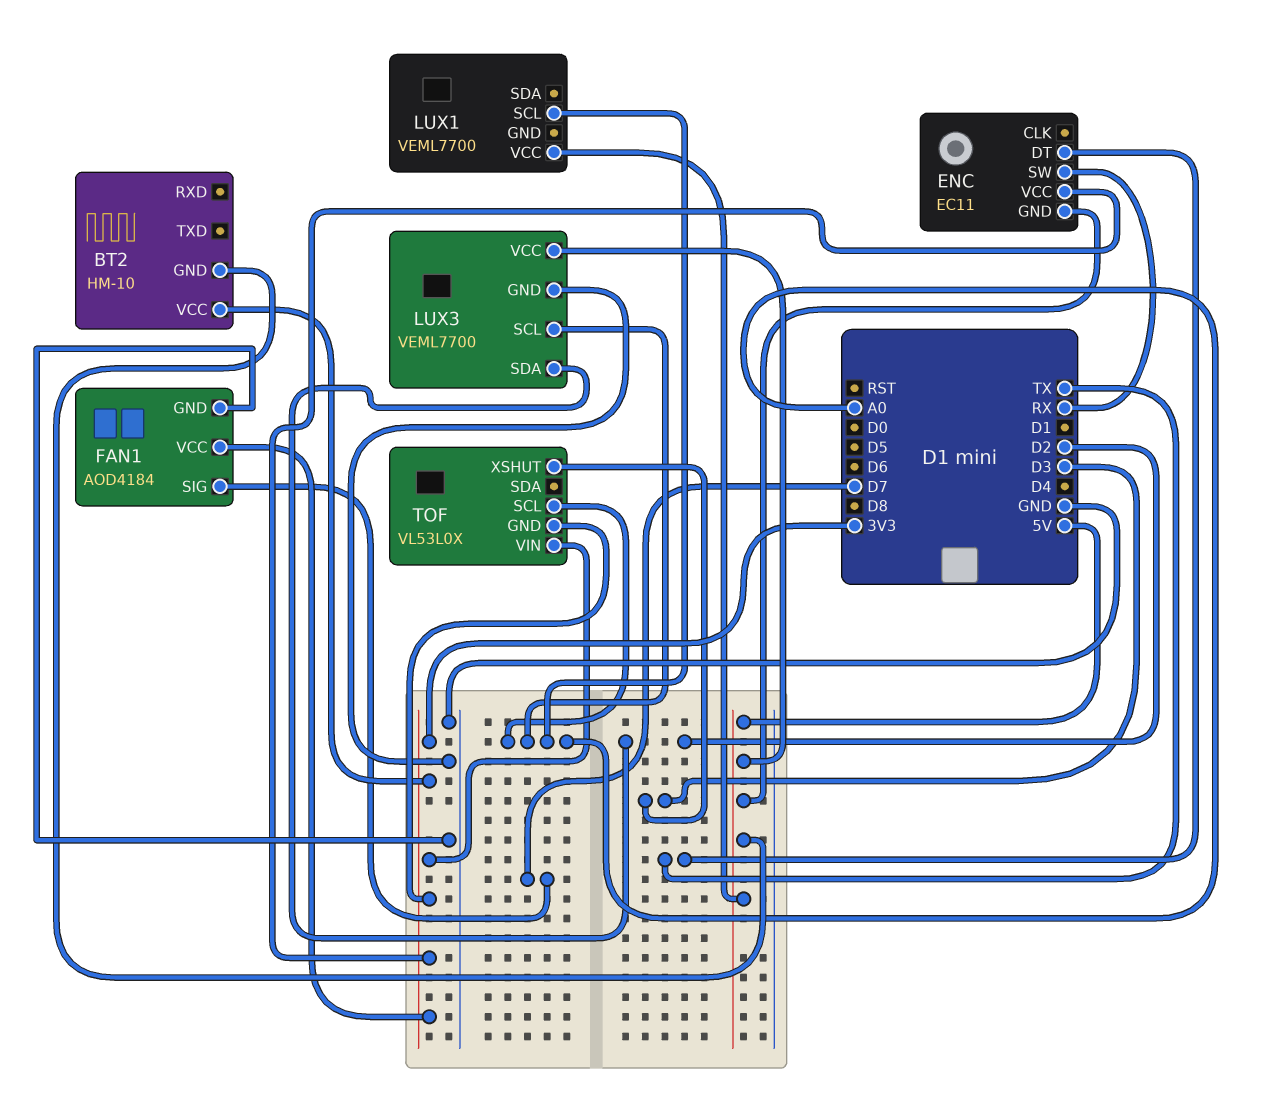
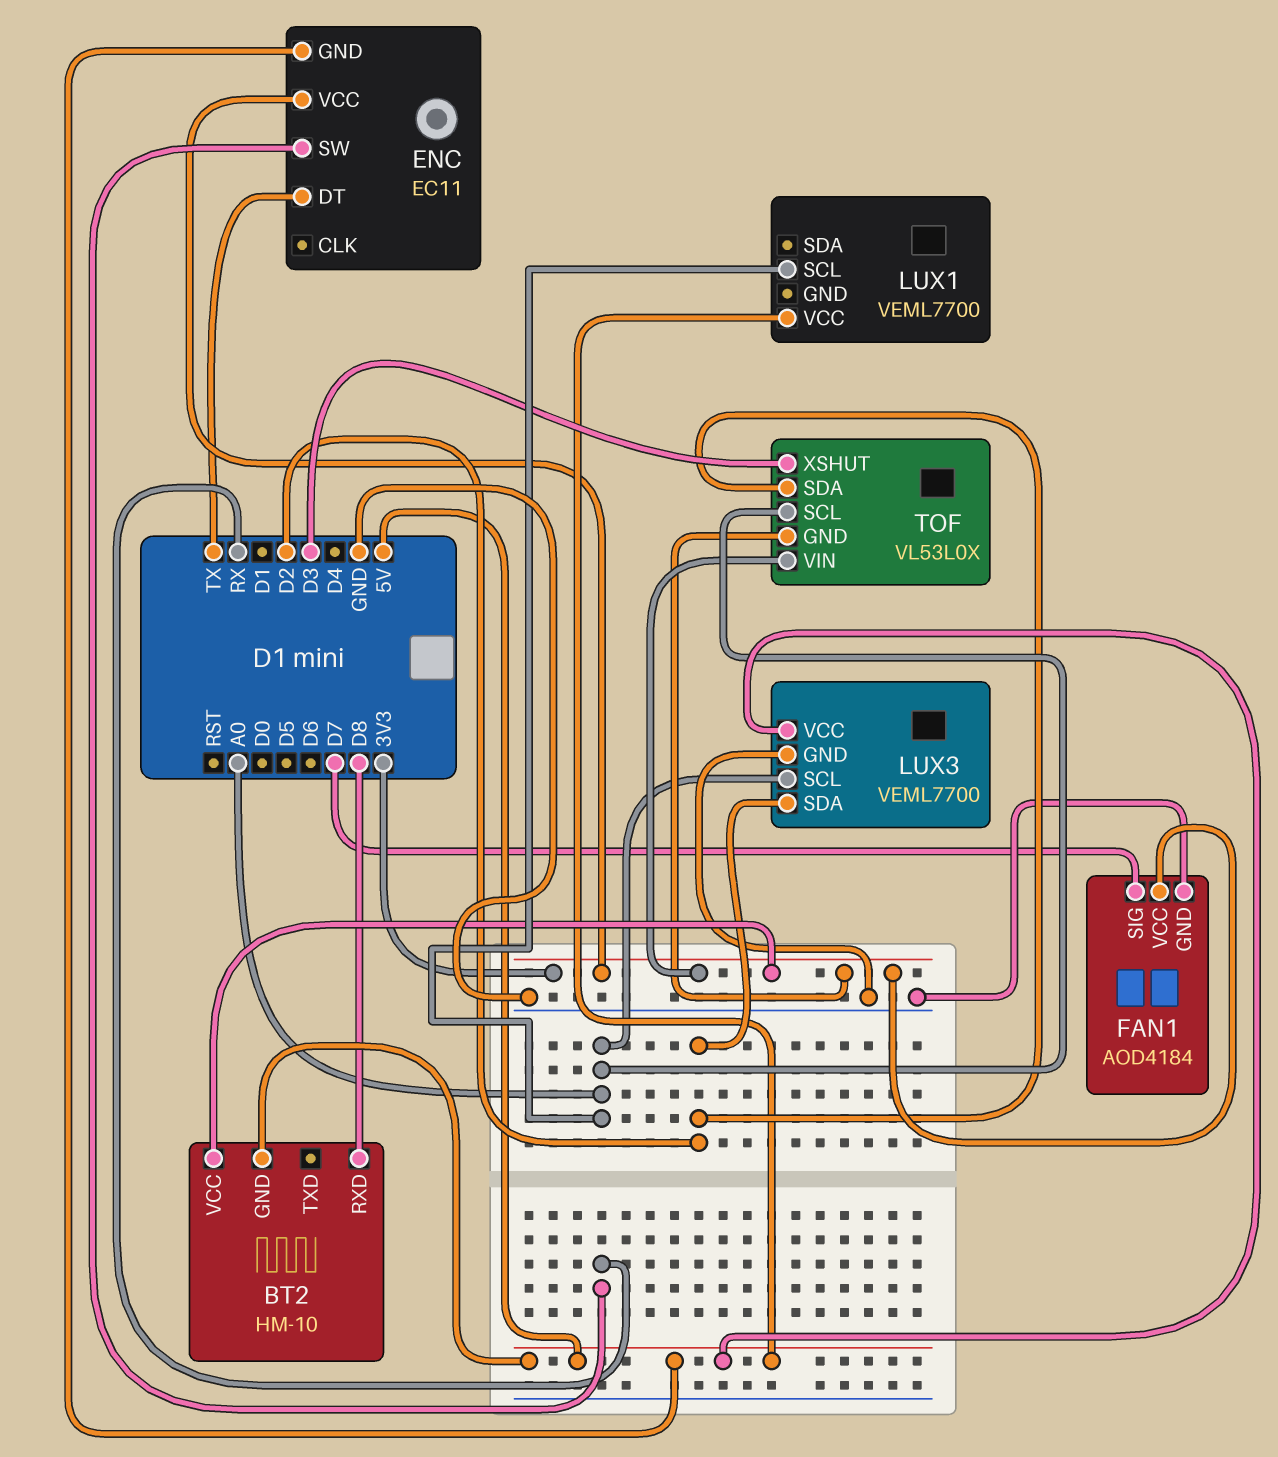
BT2 pin RXD: none -> D8
TOF pin SDA: none -> D2

